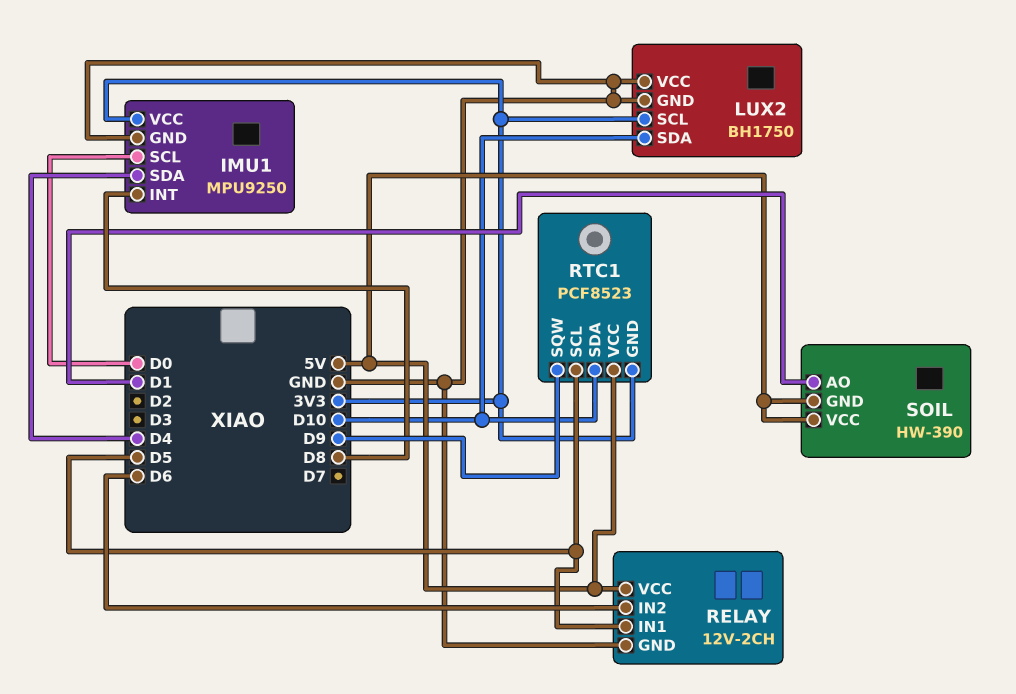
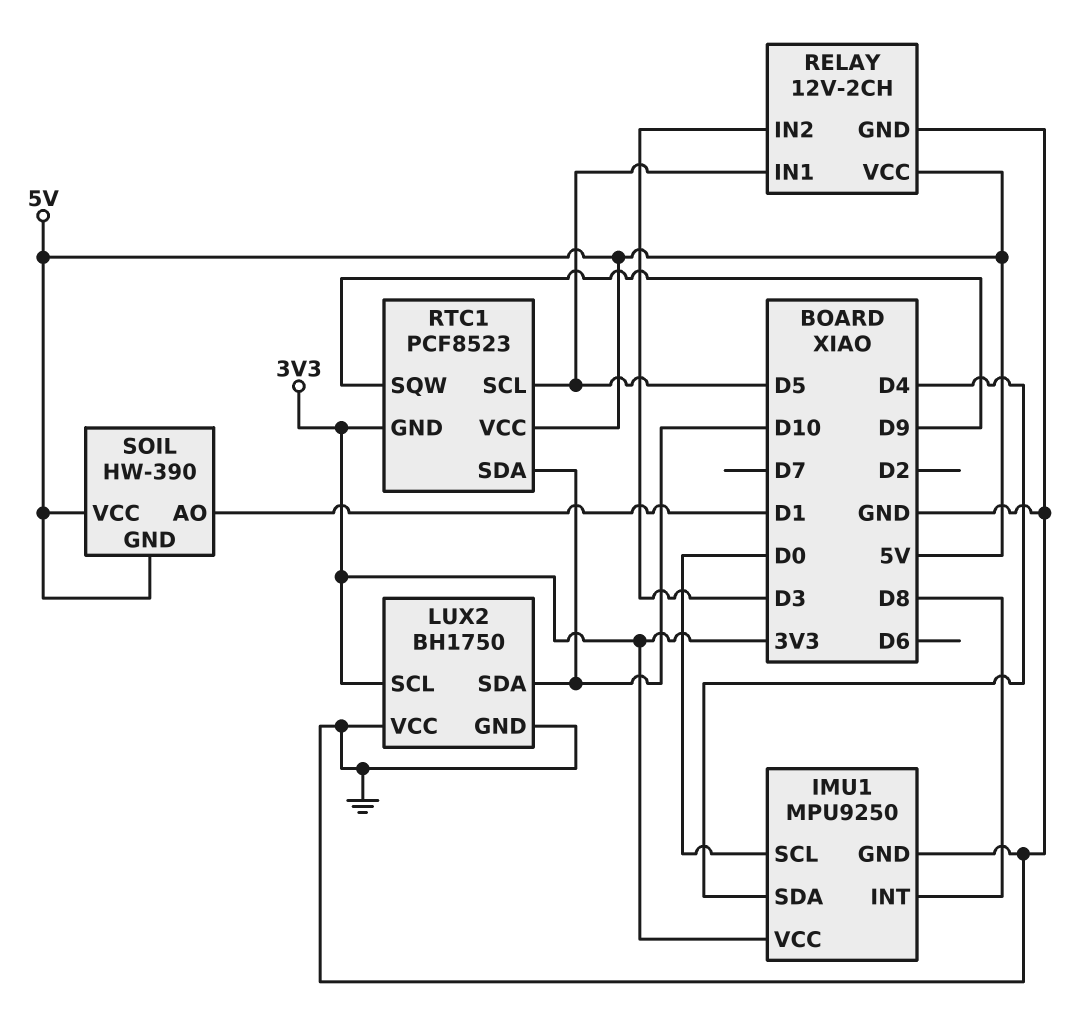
RELAY pin IN2: D6 -> D3

